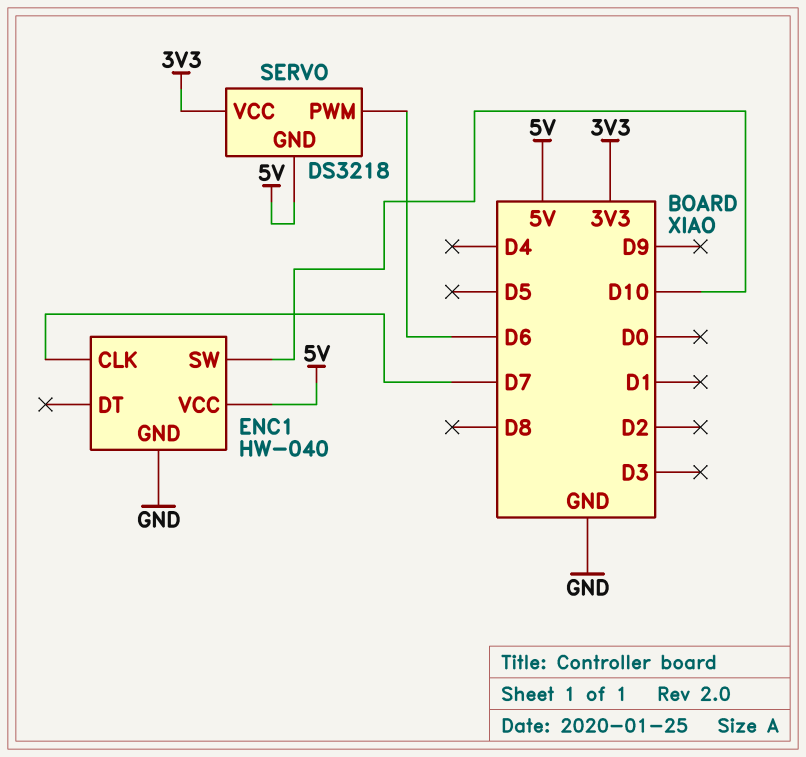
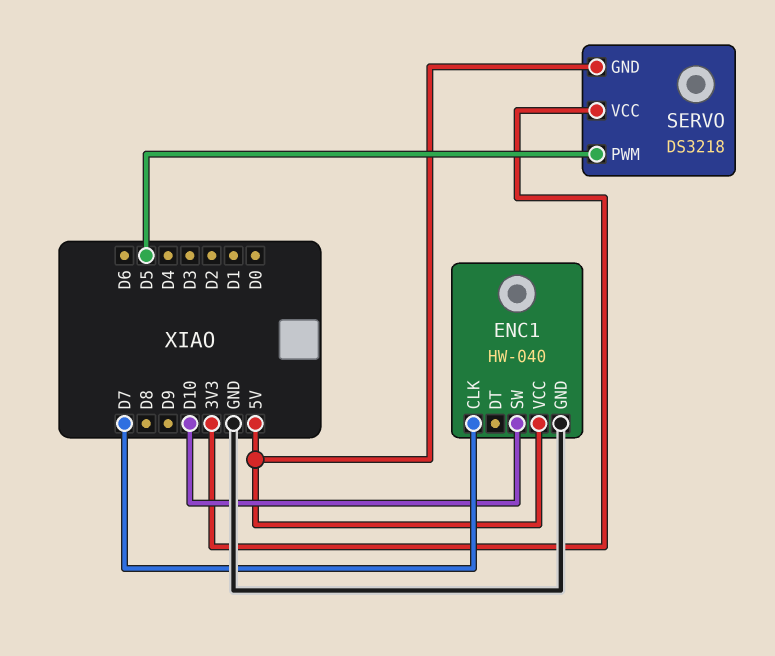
SERVO pin PWM: D6 -> D5

